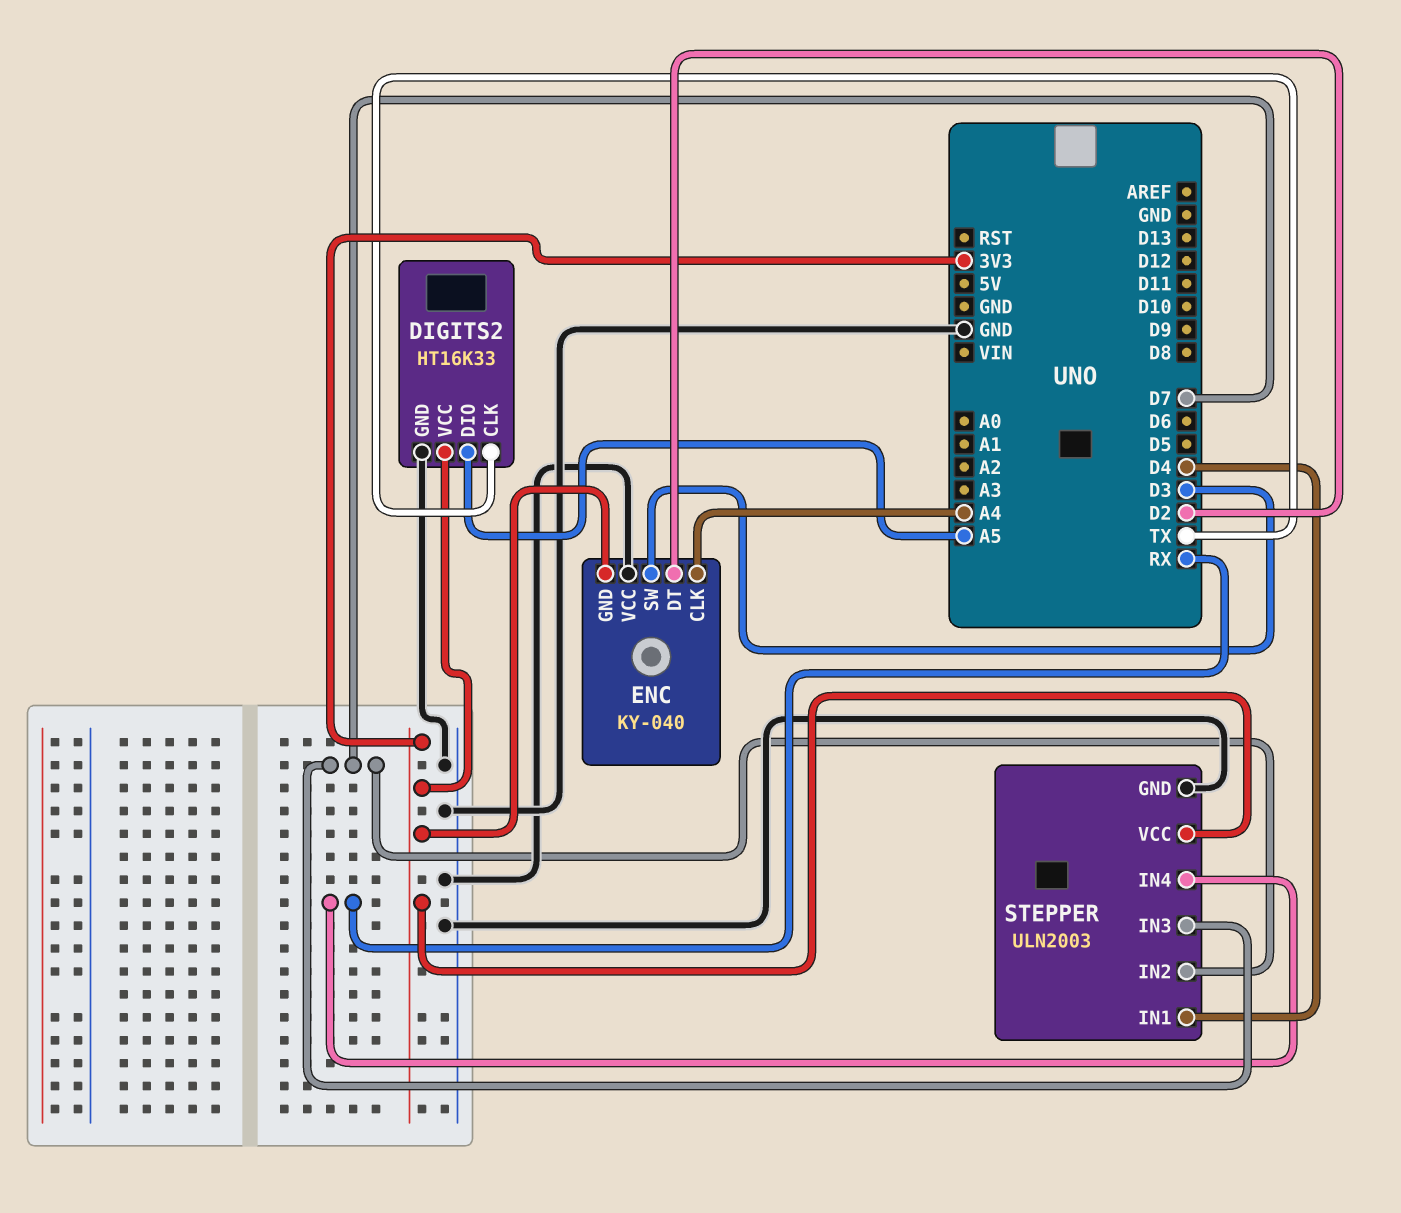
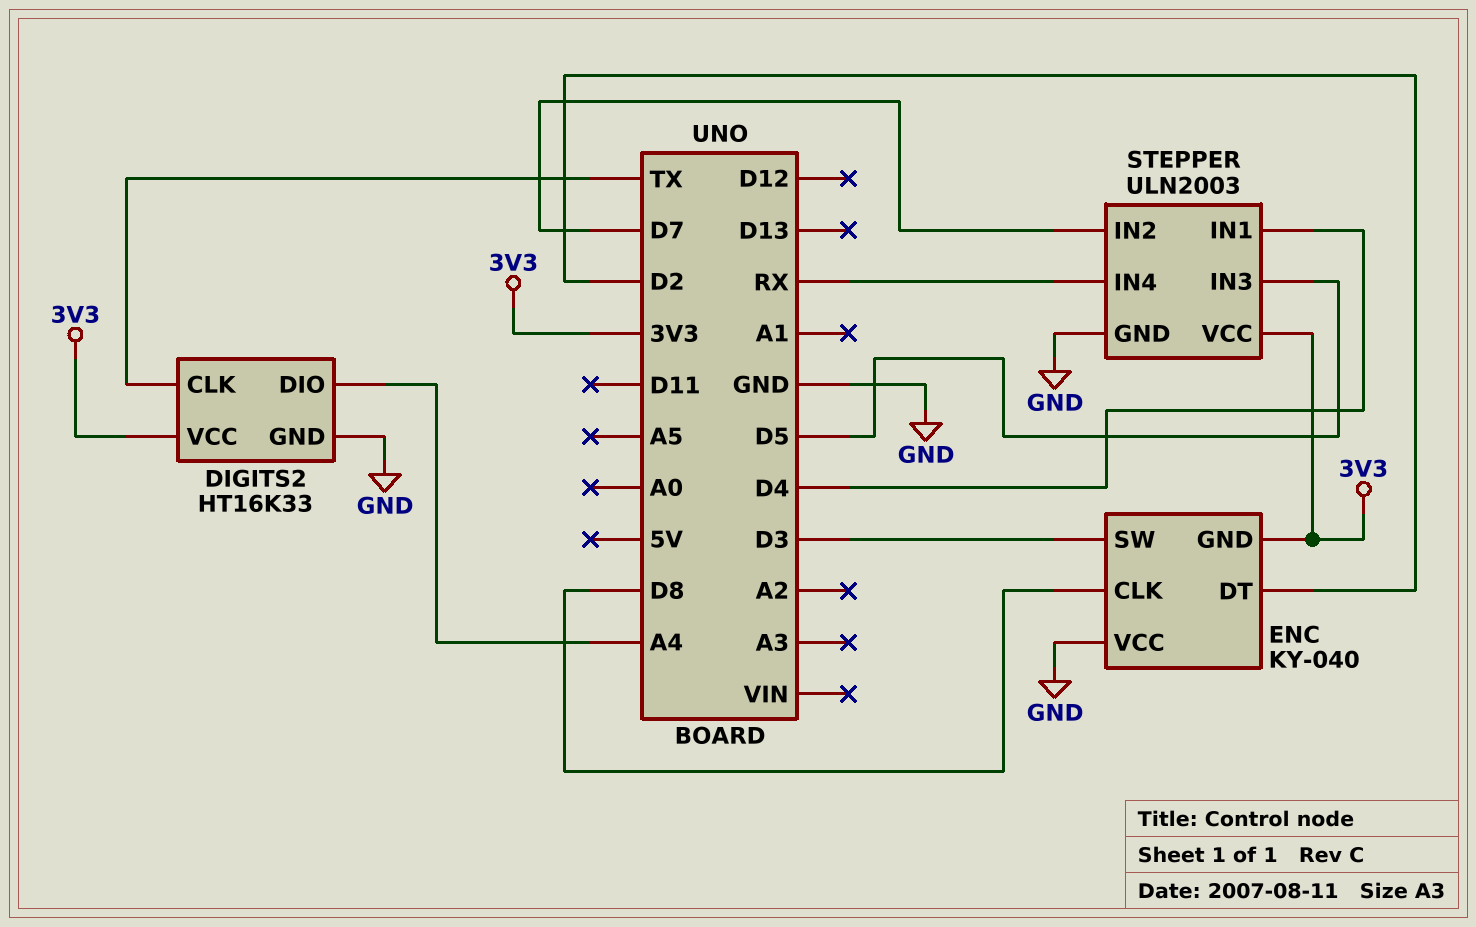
DIGITS2 pin DIO: A5 -> A4
ENC pin CLK: A4 -> D8
STEPPER pin IN3: D7 -> D5

